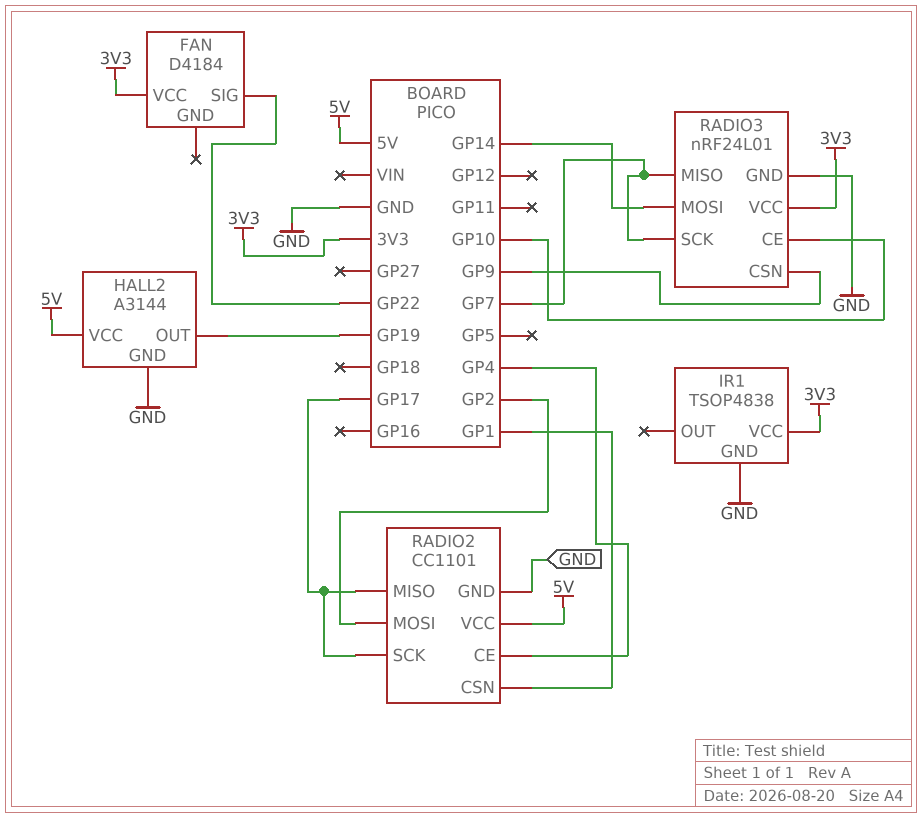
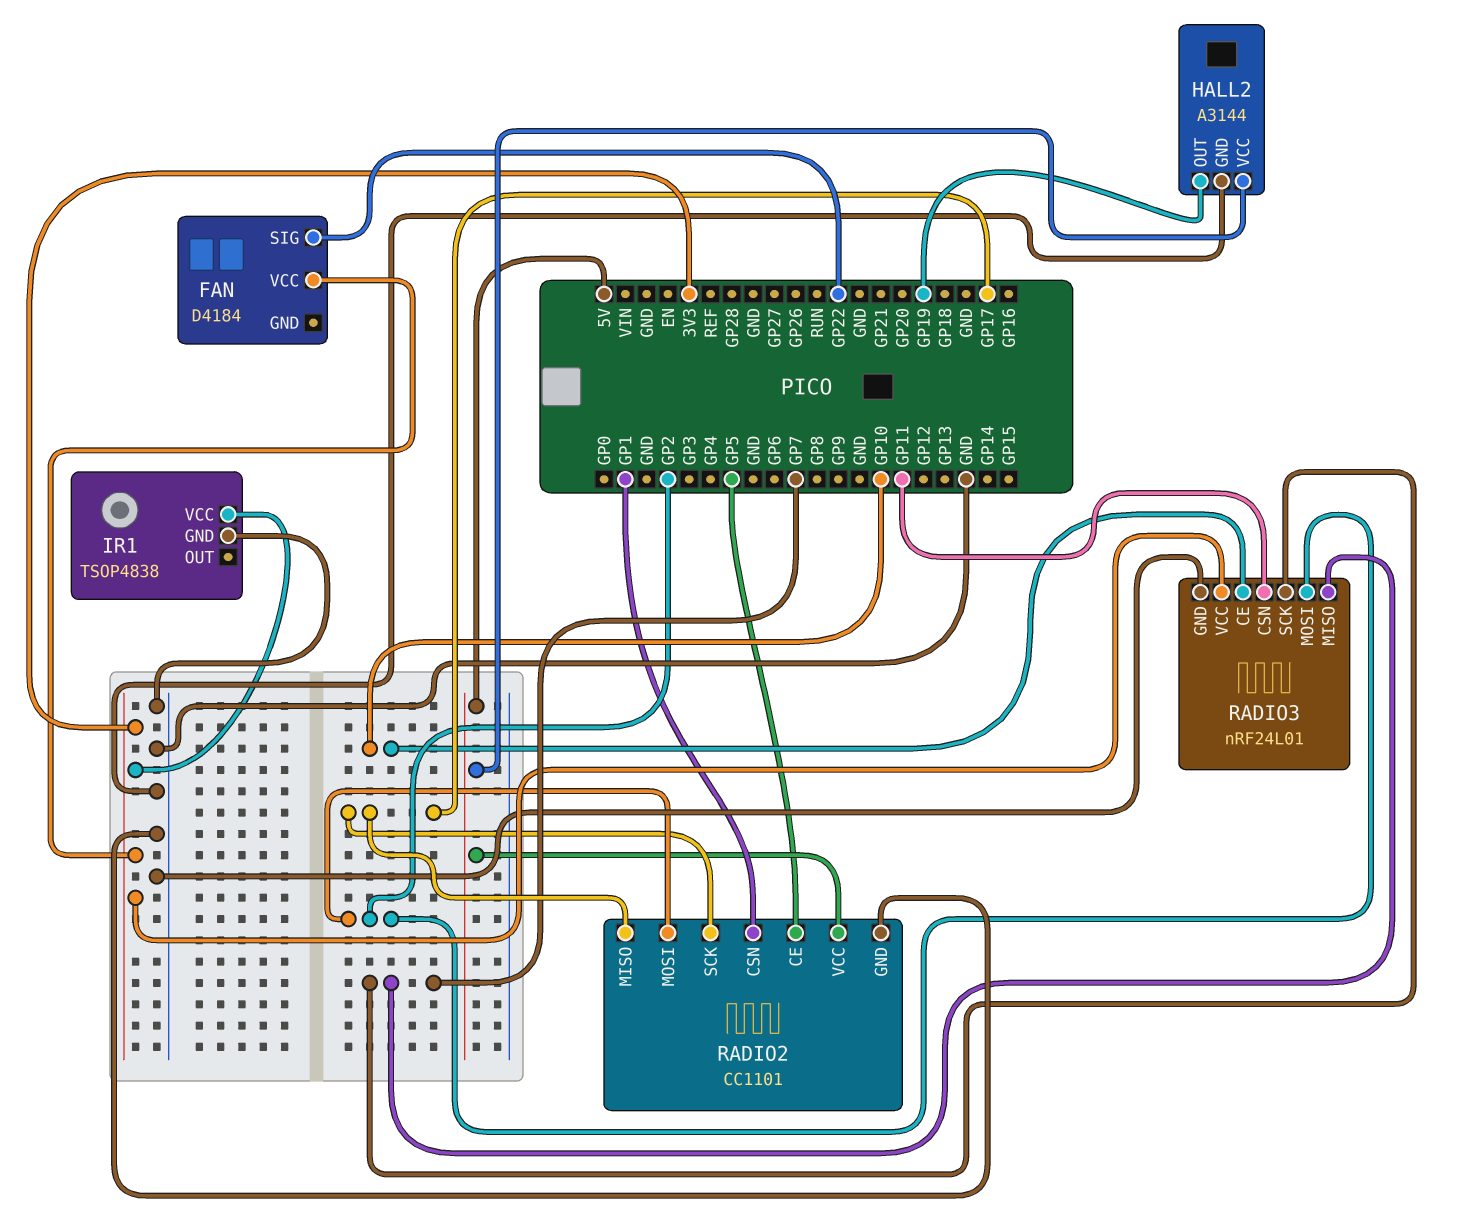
RADIO2 pin CE: GP4 -> GP5
RADIO3 pin CSN: GP9 -> GP11
RADIO3 pin MOSI: GP14 -> GP2

